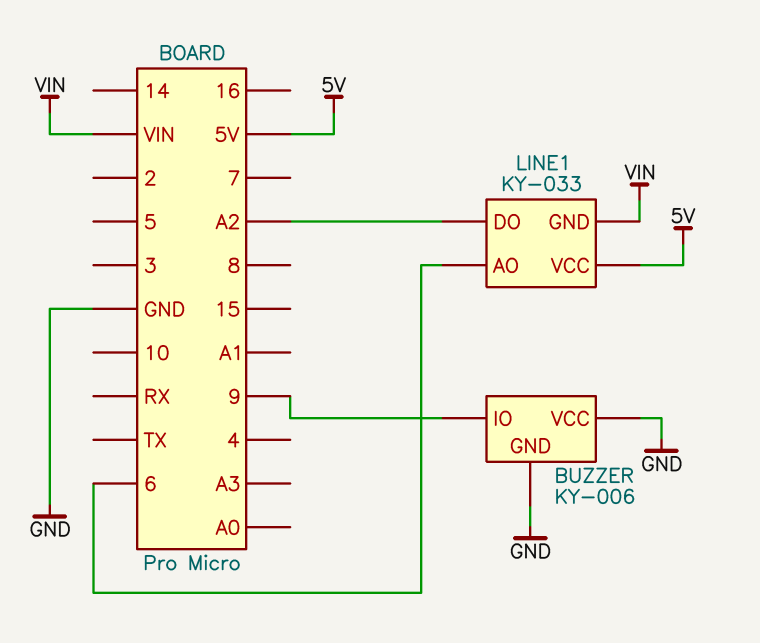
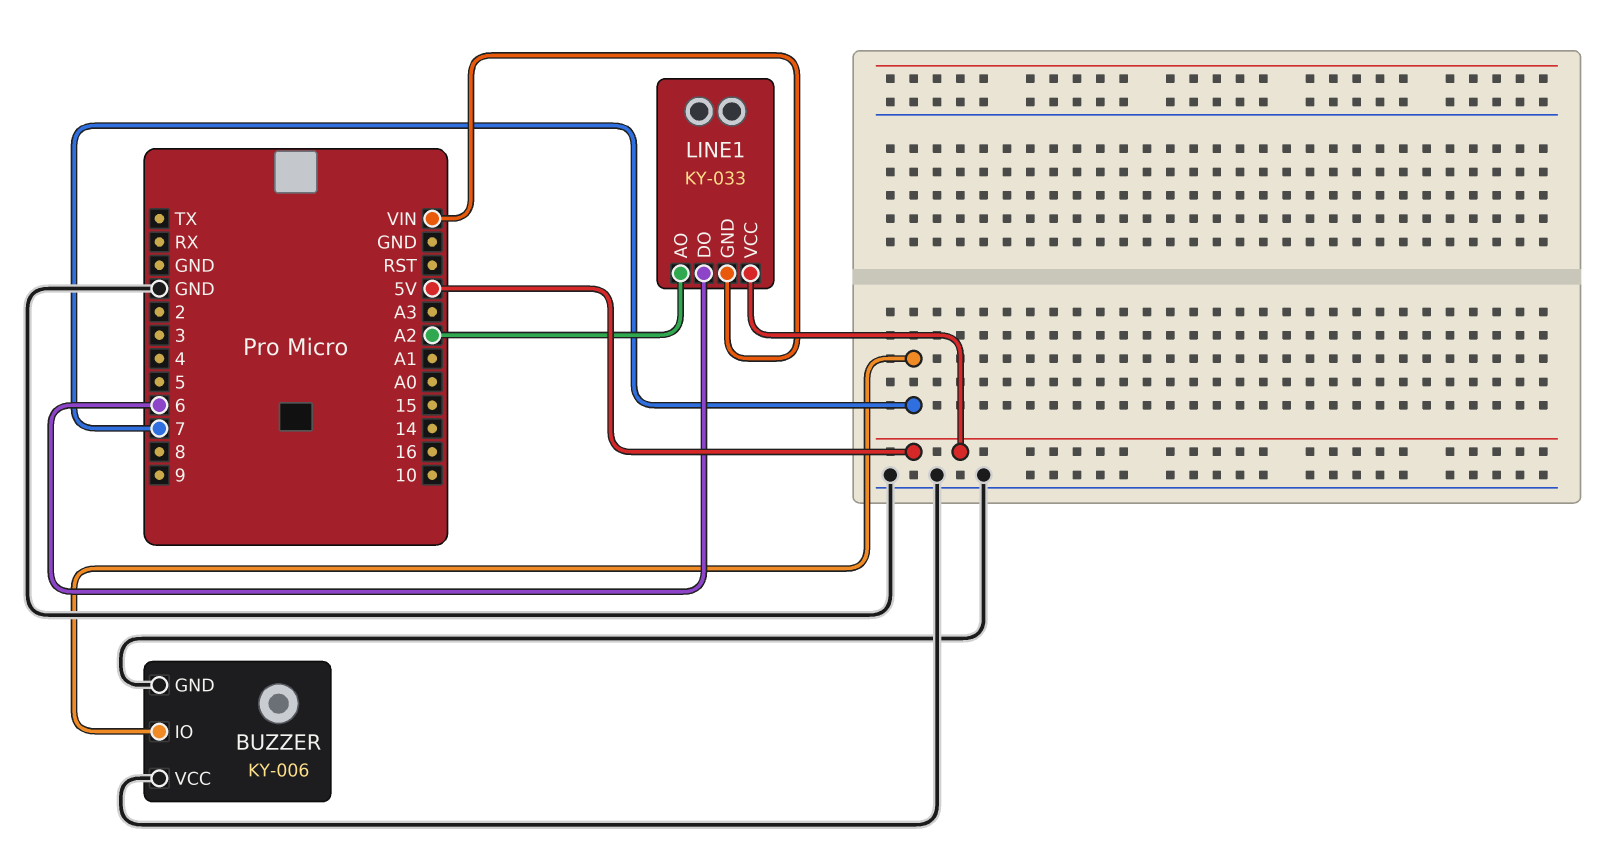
BUZZER pin IO: 9 -> 7
LINE1 pin AO: 6 -> A2
LINE1 pin DO: A2 -> 6

